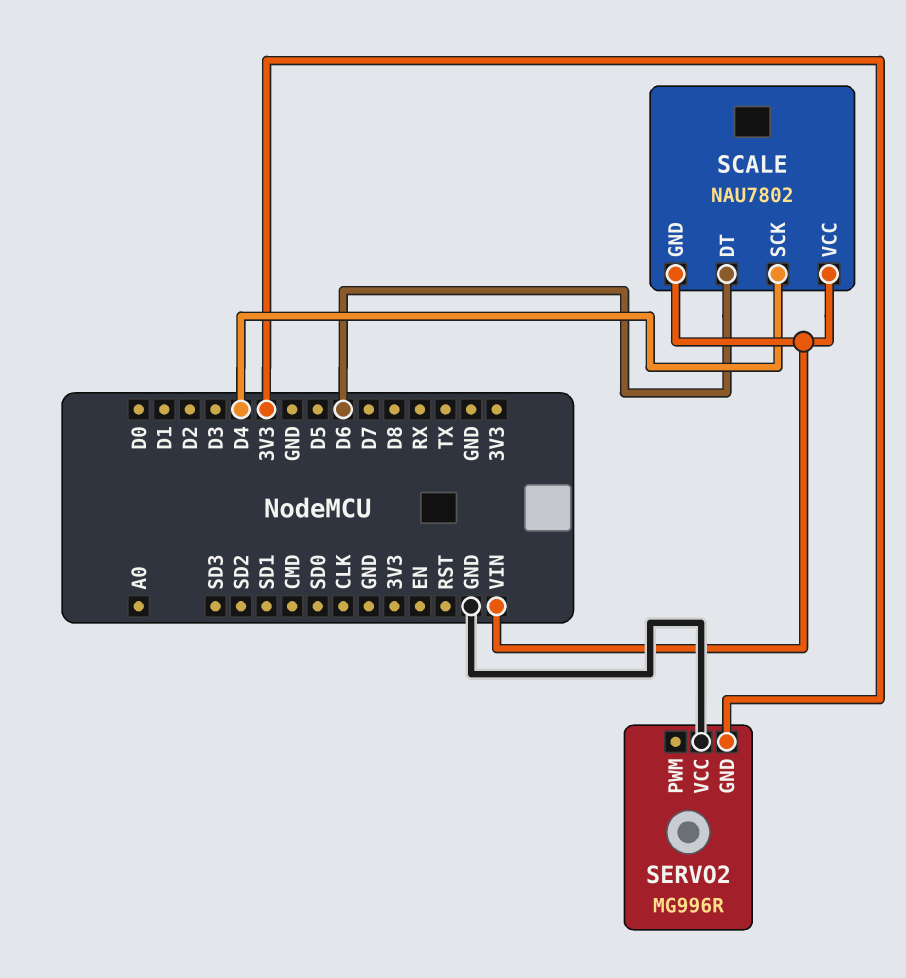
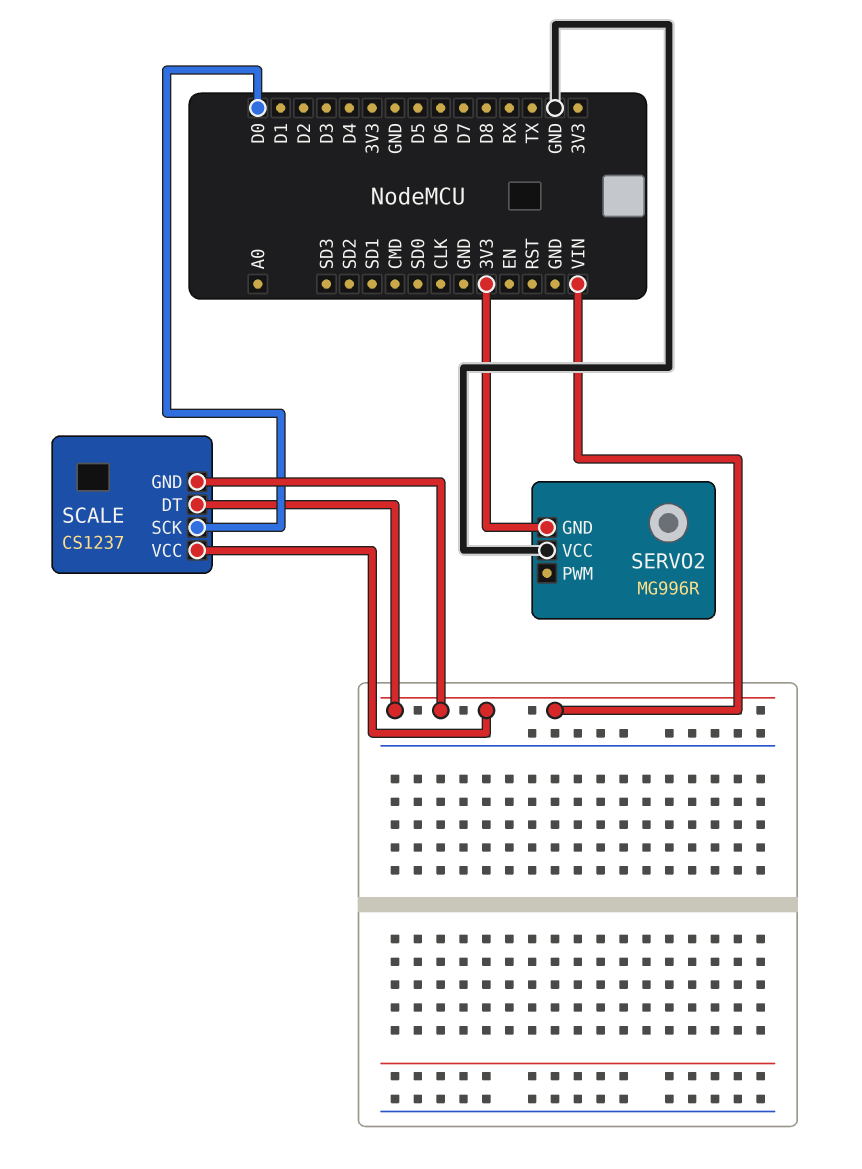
SCALE: NAU7802 -> CS1237
SCALE pin DT: D6 -> VIN
SCALE pin SCK: D4 -> D0

